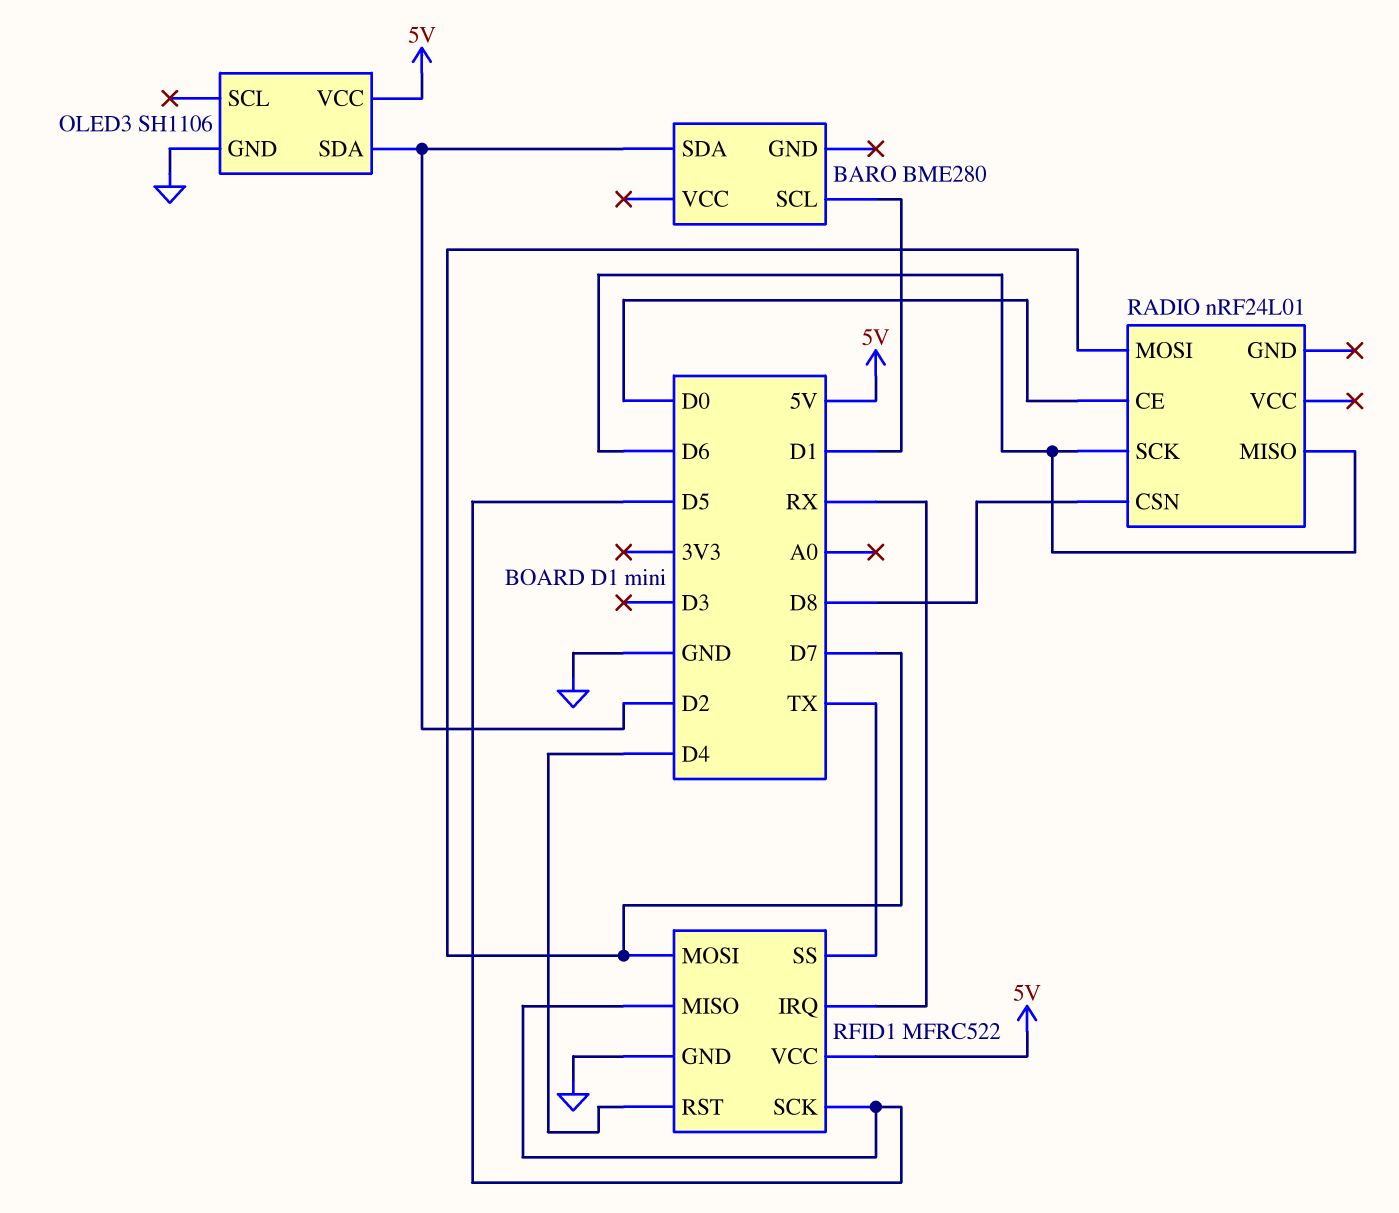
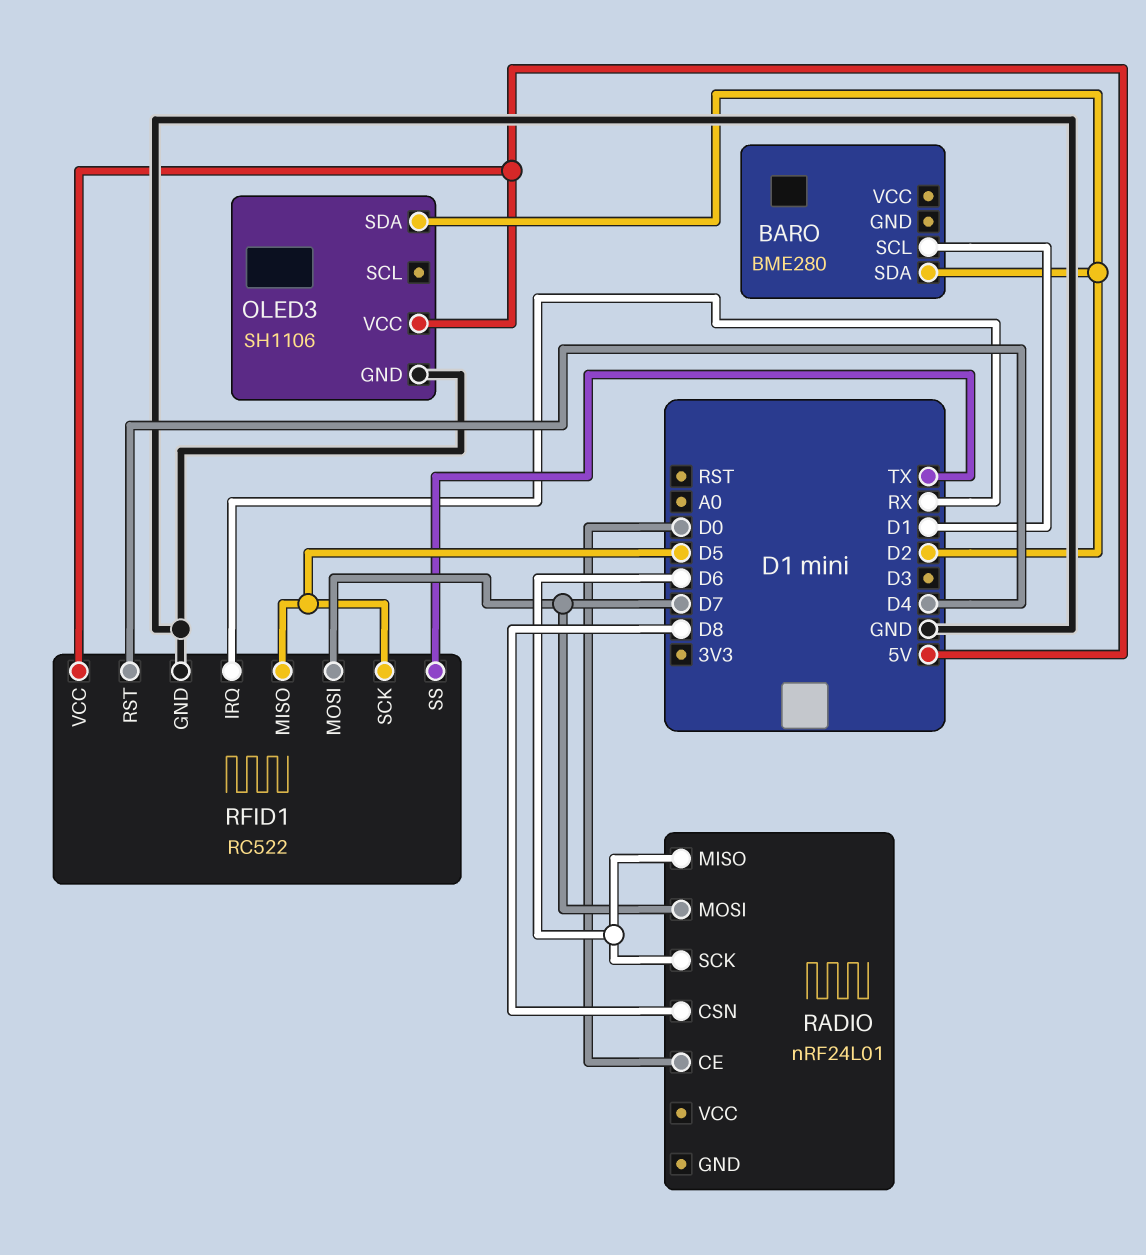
RFID1: MFRC522 -> RC522

